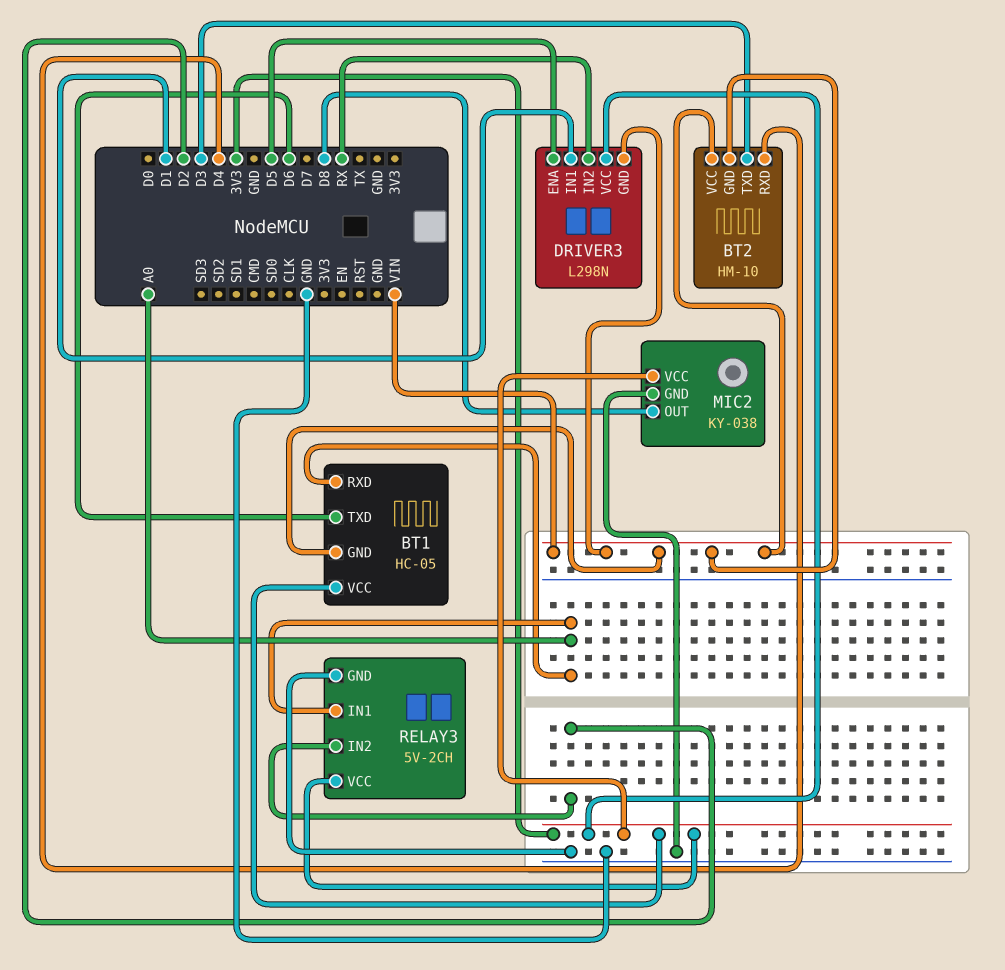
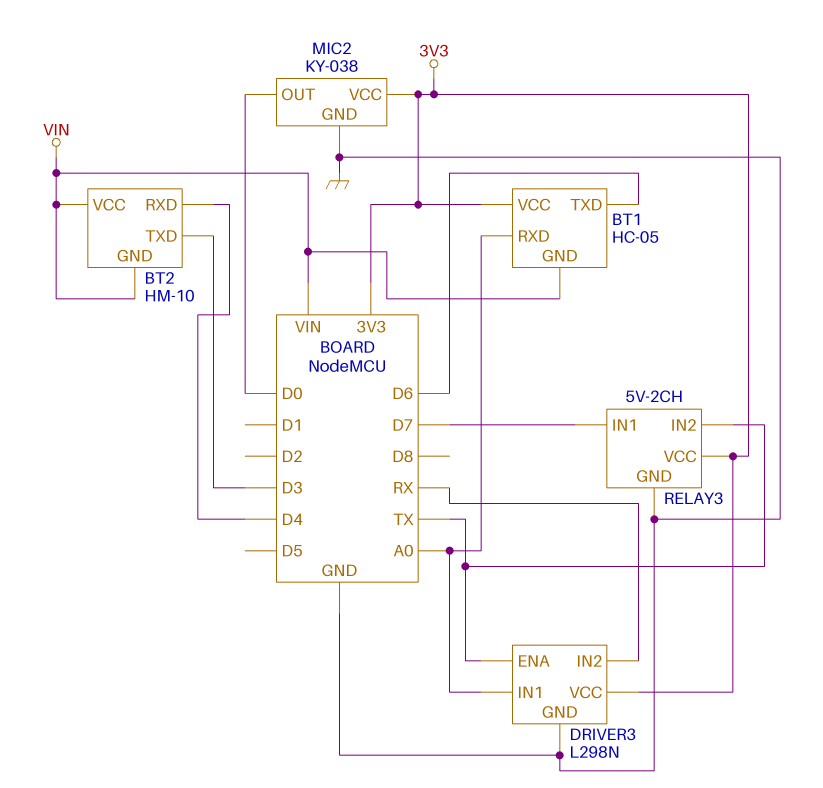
DRIVER3 pin ENA: D5 -> TX
DRIVER3 pin GND: VIN -> GND
DRIVER3 pin IN1: D1 -> A0
MIC2 pin OUT: D8 -> D0
RELAY3 pin IN1: A0 -> D7
RELAY3 pin IN2: D2 -> TX

